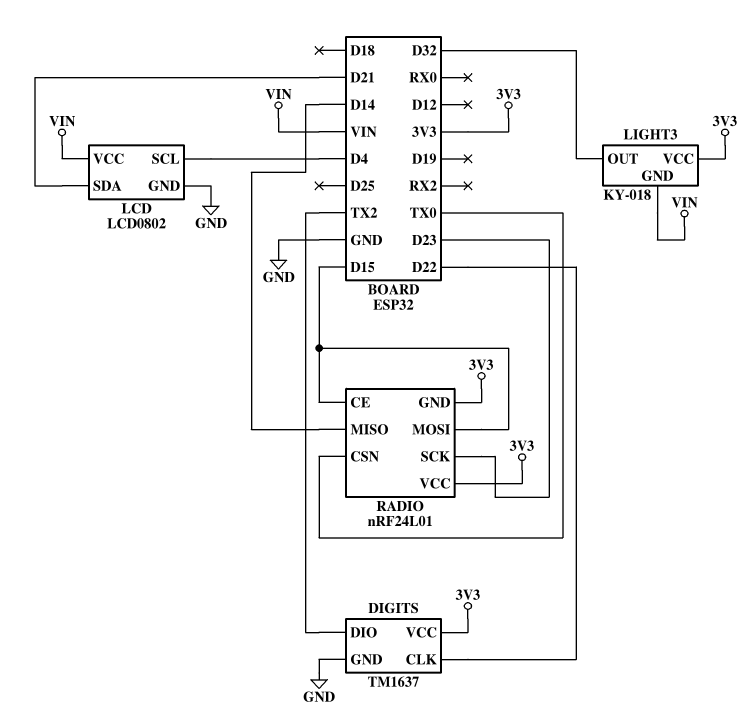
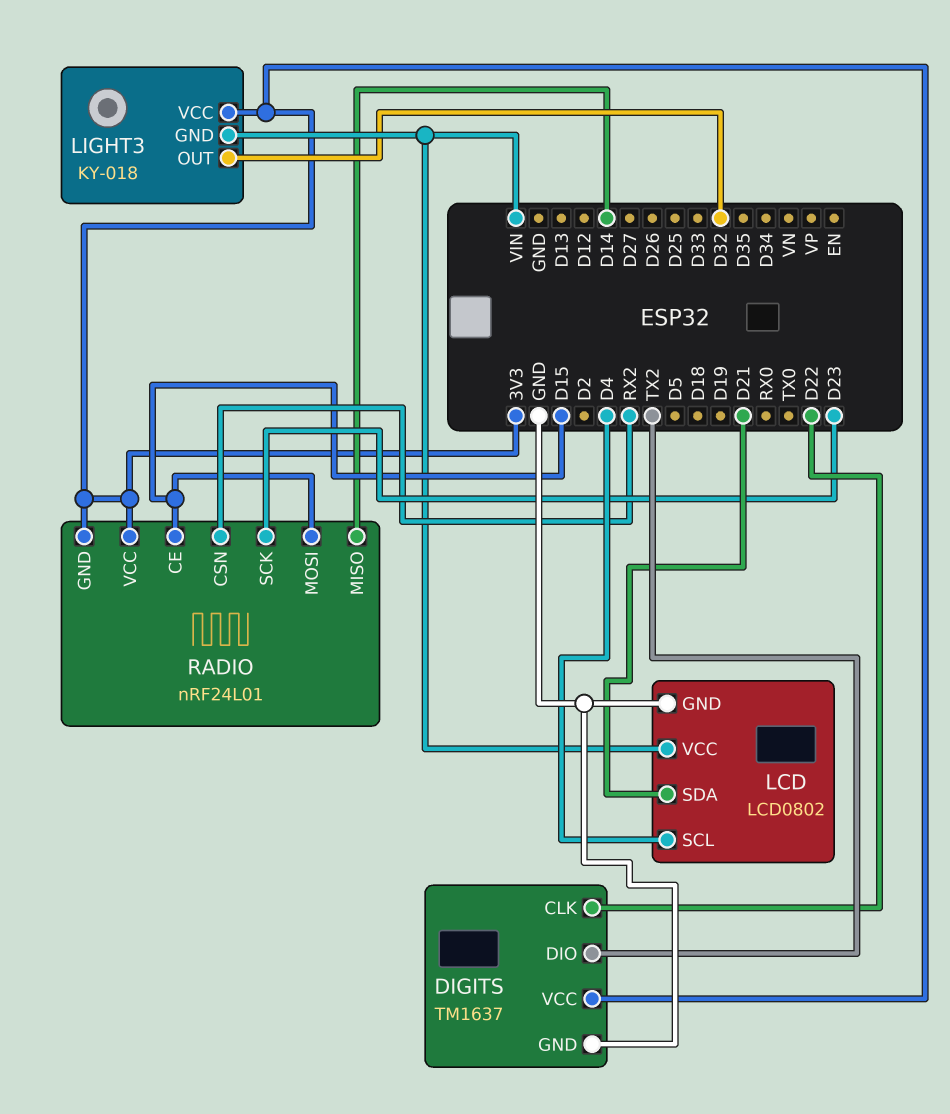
RADIO pin CSN: TX0 -> RX2

